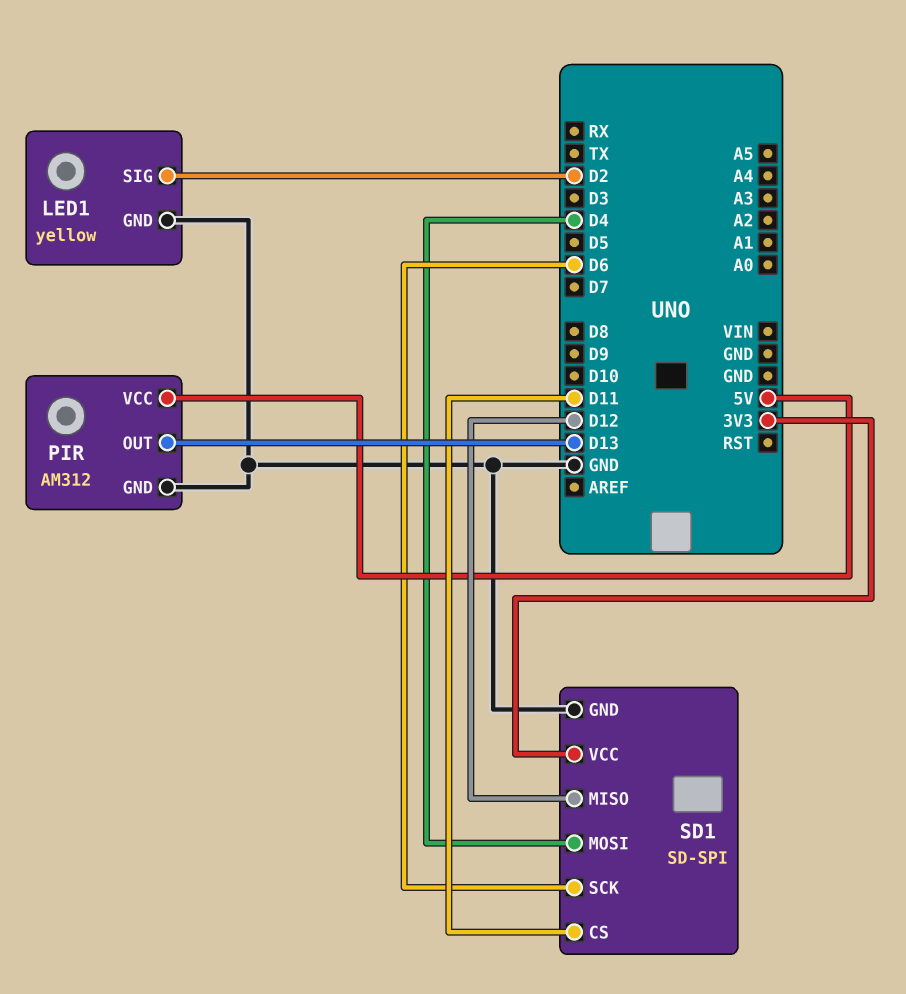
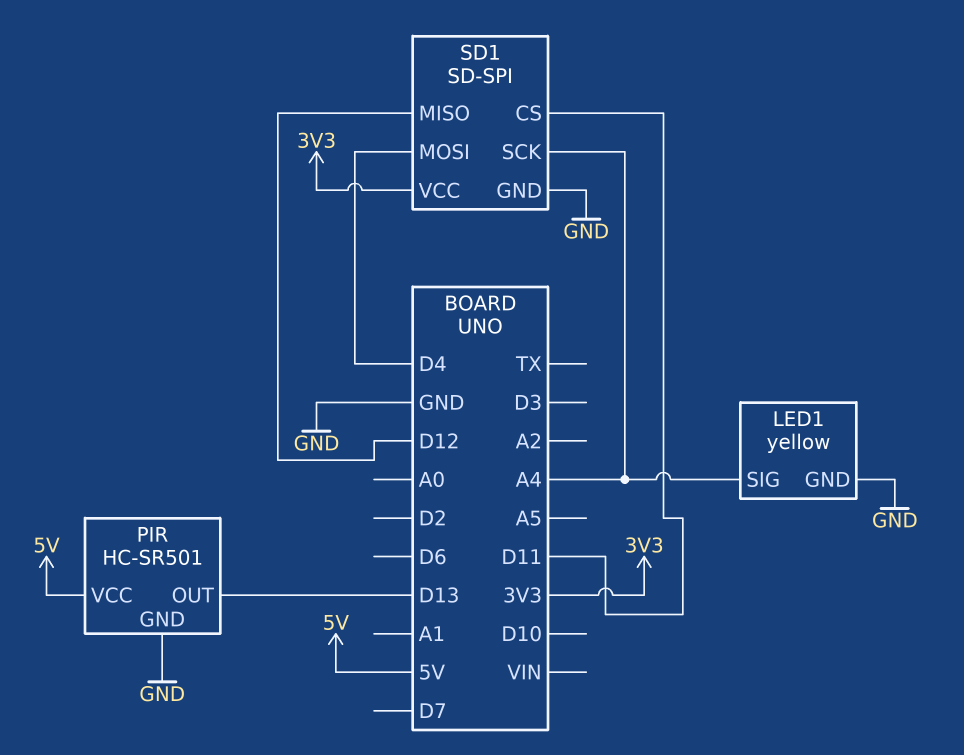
LED1 pin SIG: D2 -> A4
PIR: AM312 -> HC-SR501
SD1 pin SCK: D6 -> A4

